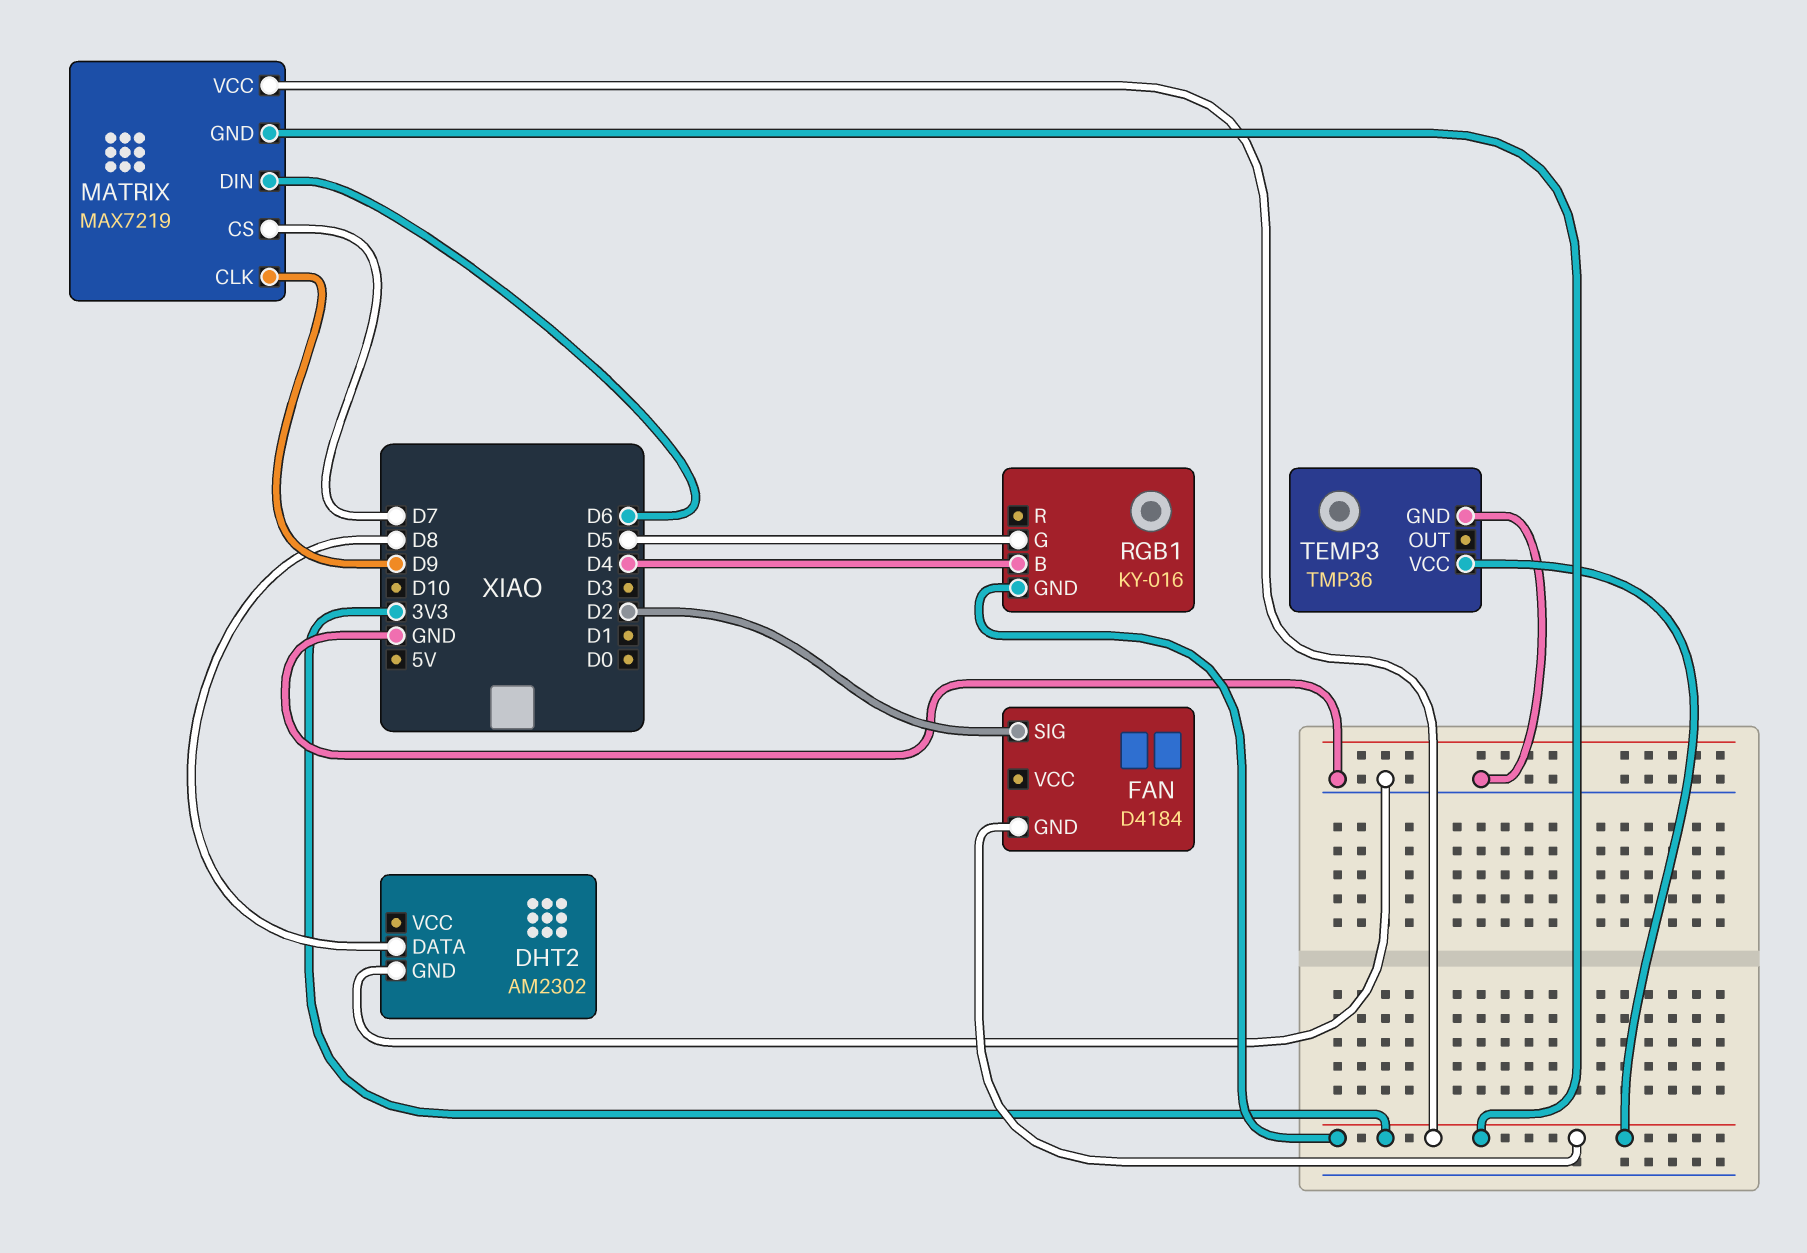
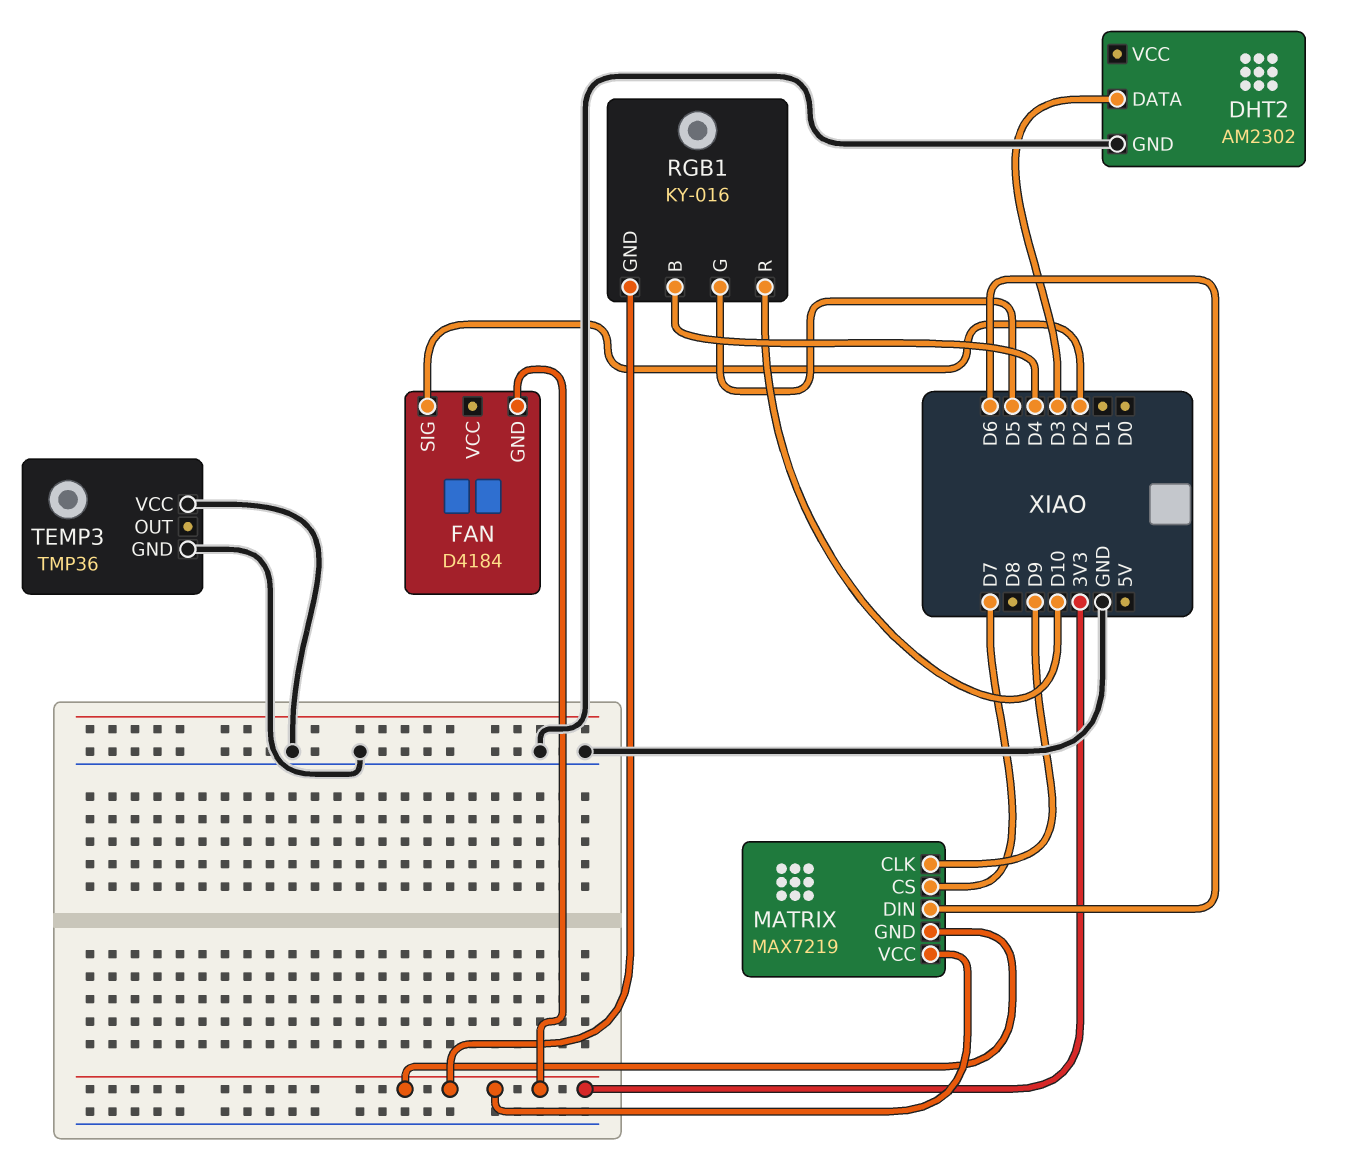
DHT2 pin DATA: D8 -> D3
RGB1 pin R: none -> D10
TEMP3 pin VCC: 3V3 -> GND

